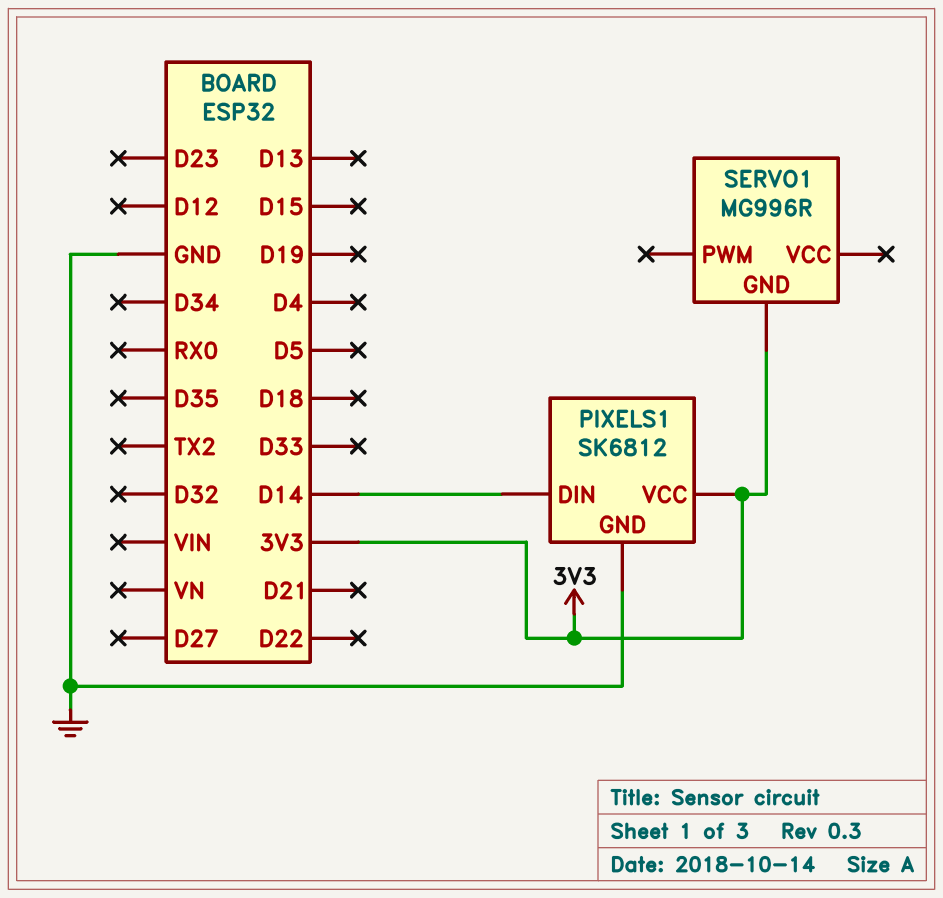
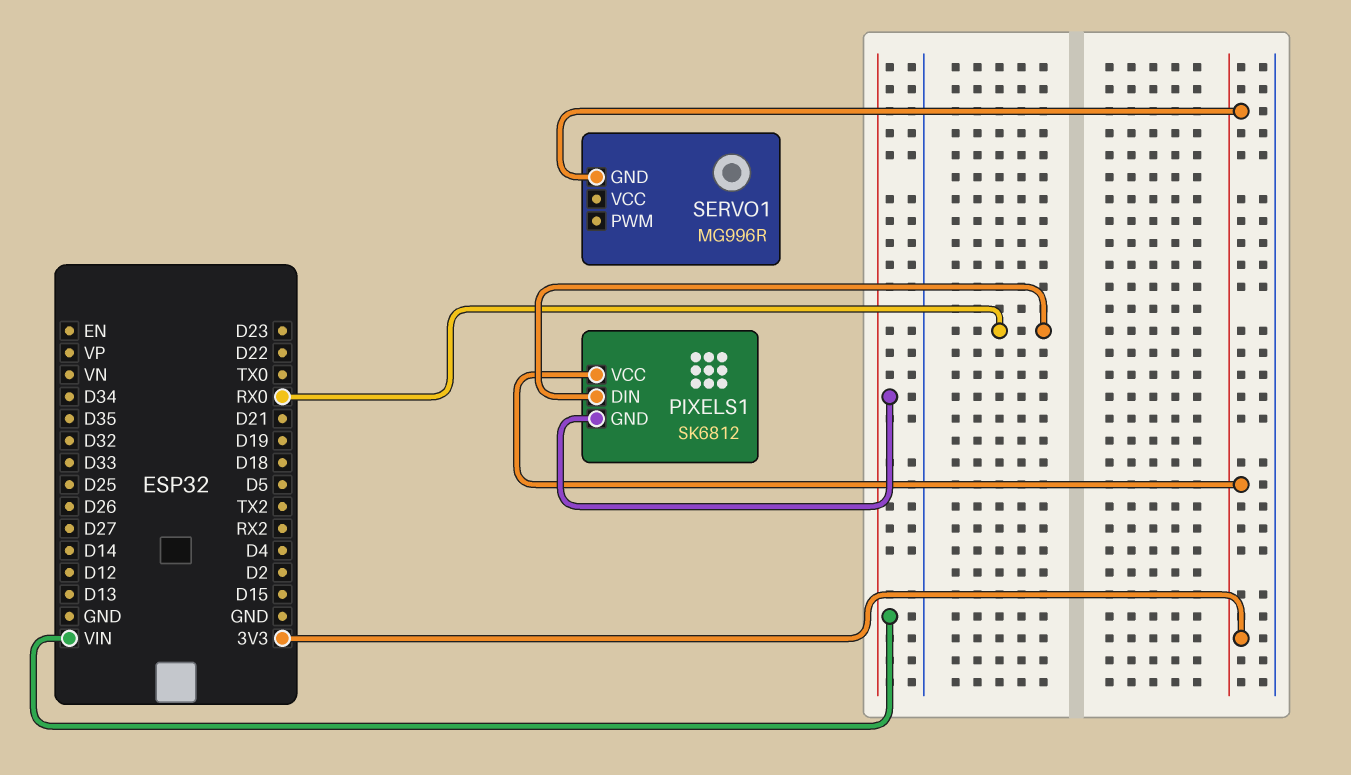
PIXELS1 pin DIN: D14 -> RX0
PIXELS1 pin GND: GND -> VIN

